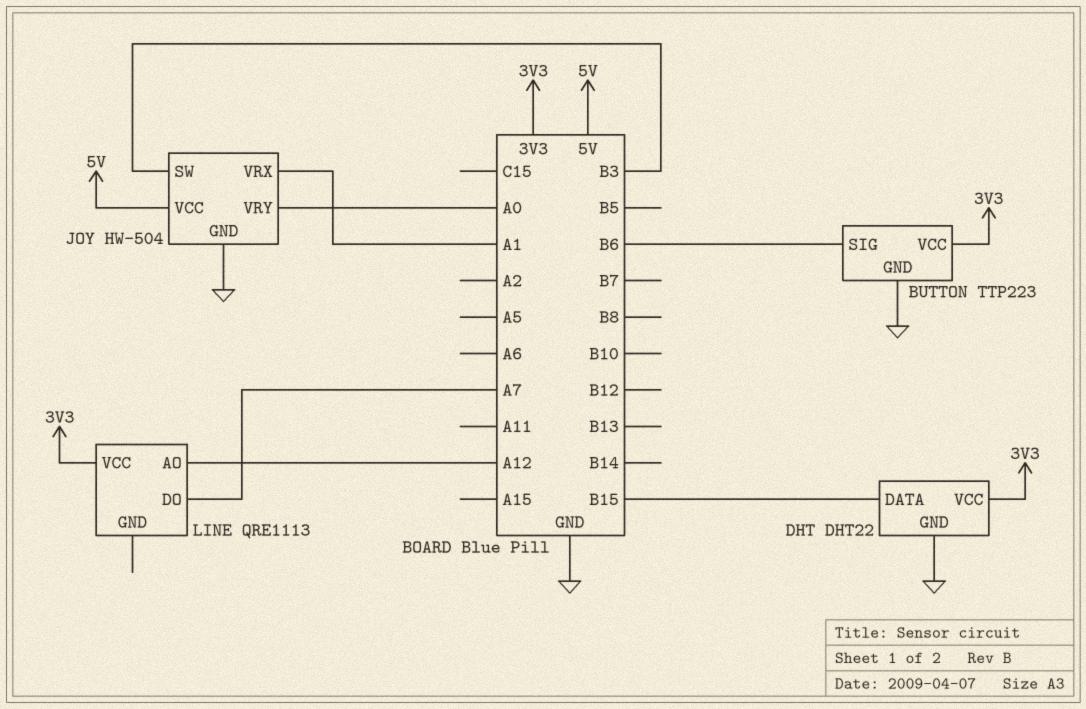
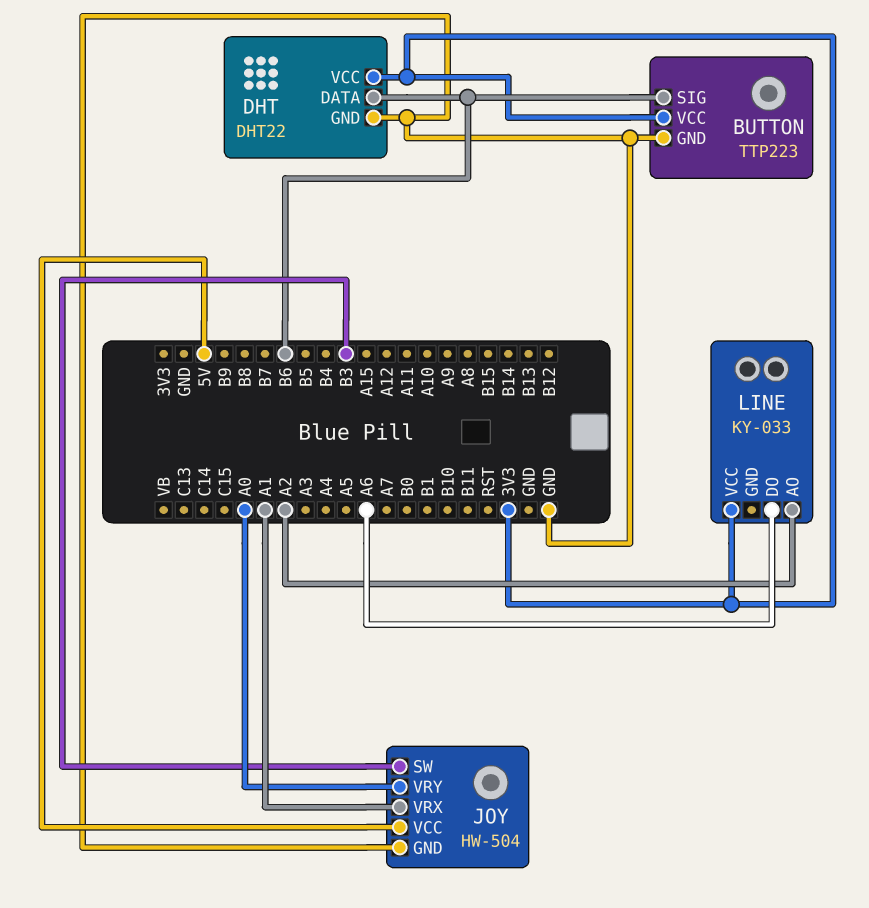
DHT pin DATA: B15 -> B6
LINE: QRE1113 -> KY-033
LINE pin AO: A12 -> A2
LINE pin DO: A7 -> A6

